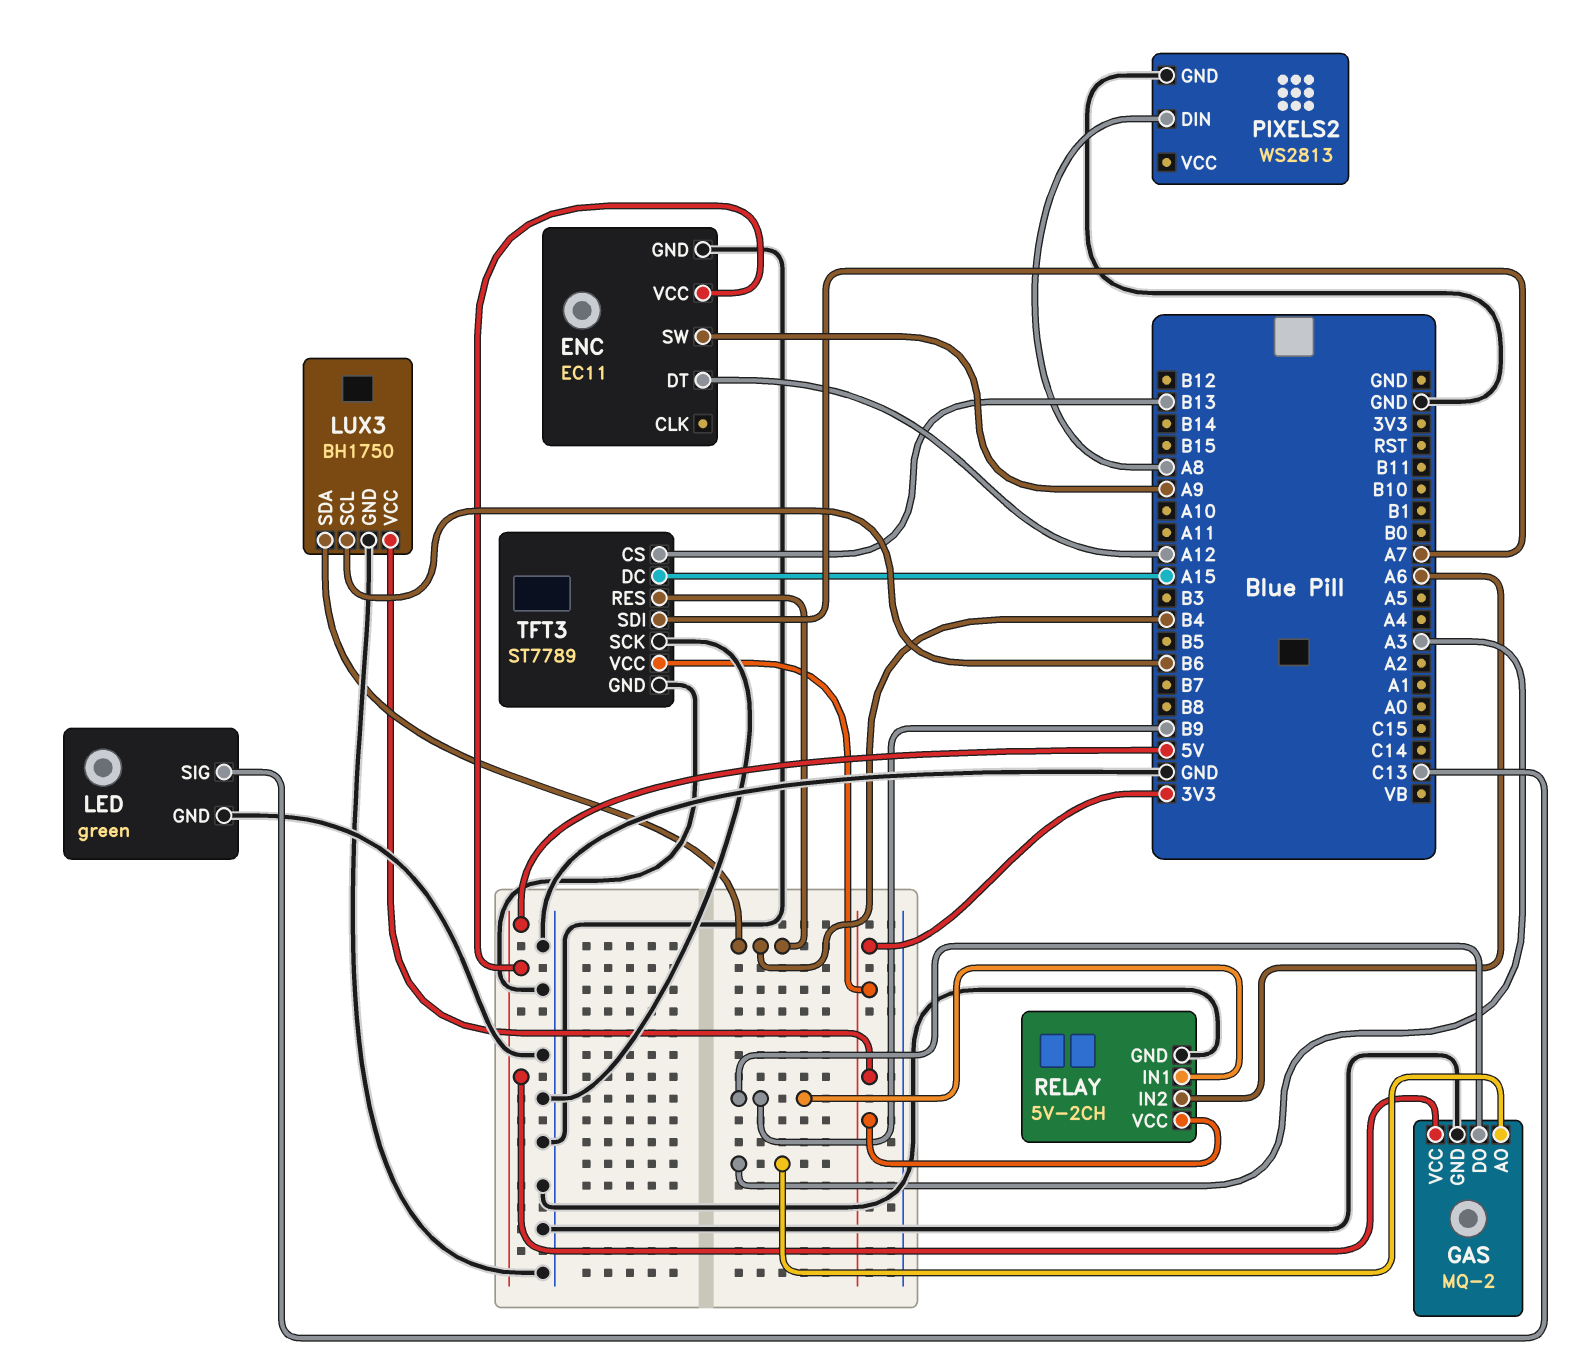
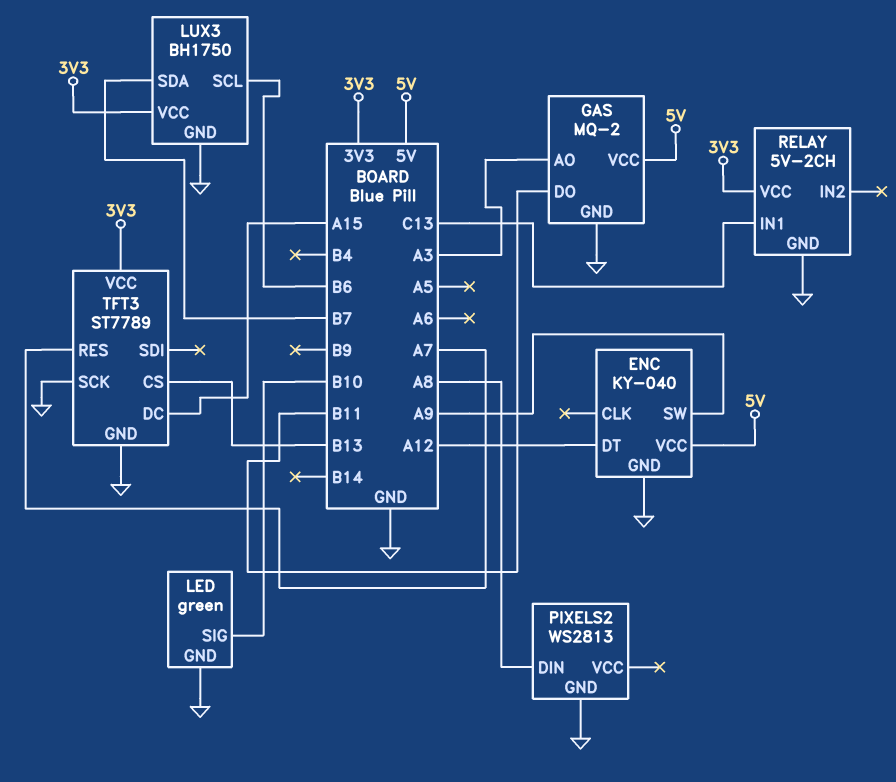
ENC: EC11 -> KY-040
GAS pin DO: B9 -> B11
LED pin SIG: C13 -> B10
LUX3 pin SDA: B4 -> B7
RELAY pin IN1: B9 -> C13
RELAY pin IN2: A6 -> none
TFT3 pin RES: B4 -> A7
TFT3 pin SDI: A7 -> none

